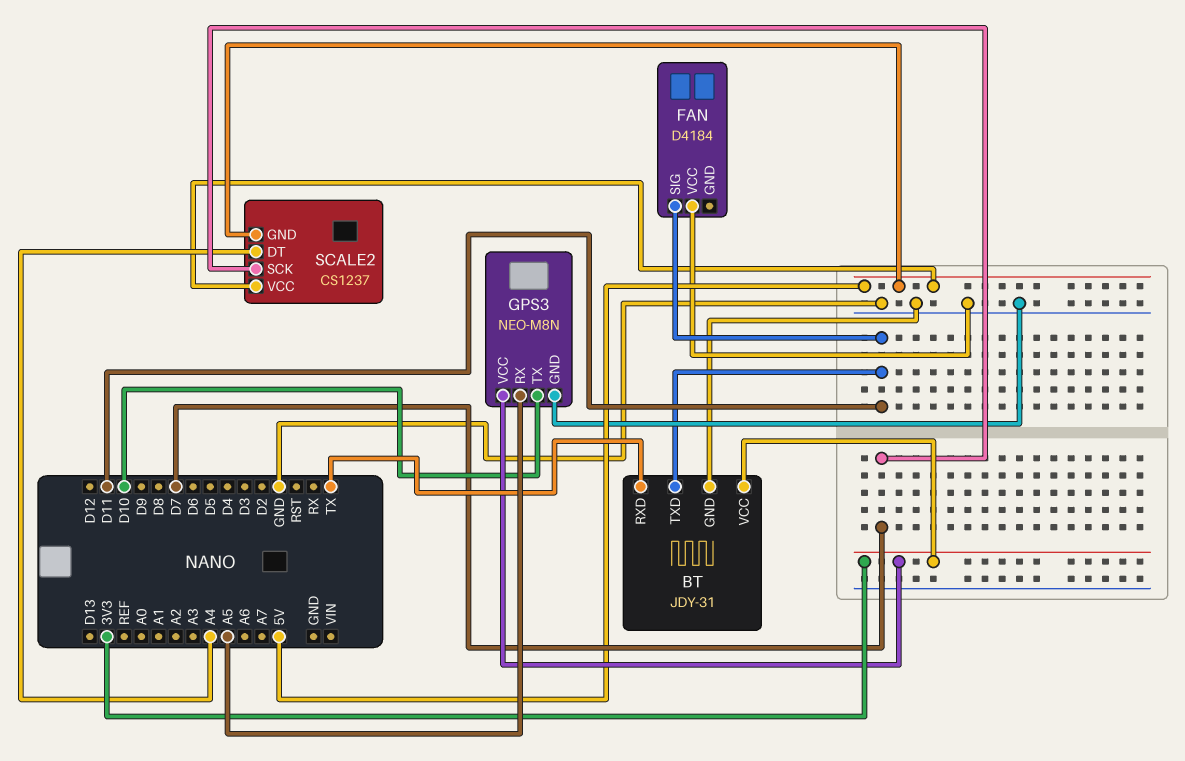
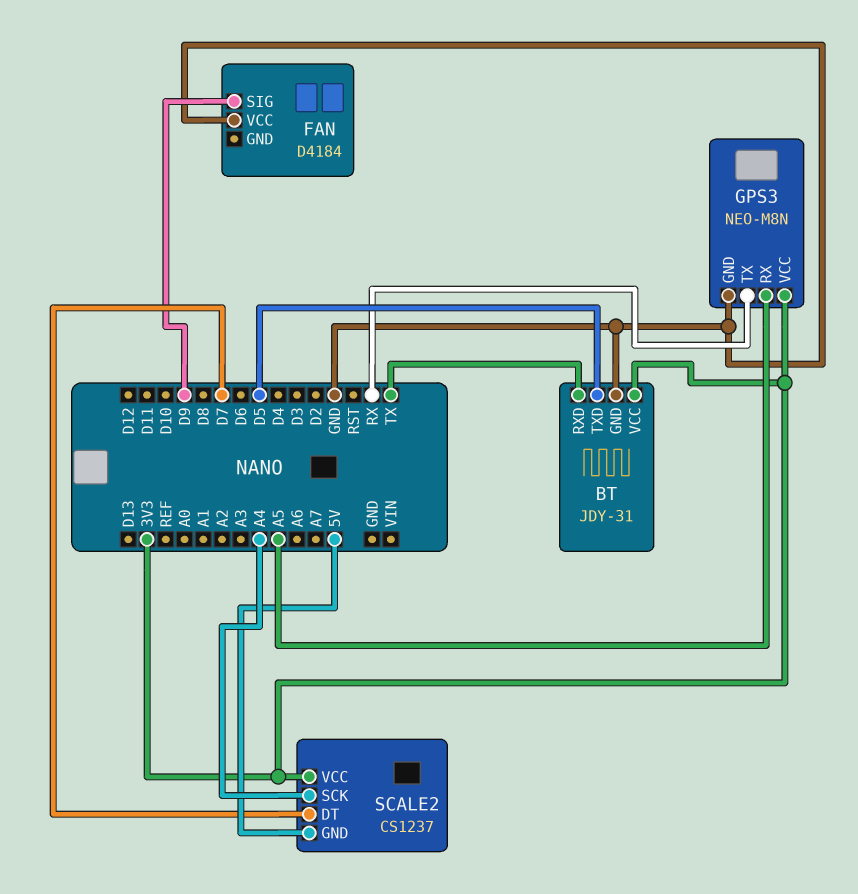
BT pin TXD: D11 -> D5
FAN pin SIG: D11 -> D9
GPS3 pin TX: D10 -> RX
SCALE2 pin DT: A4 -> D7
SCALE2 pin SCK: D7 -> A4
SCALE2 pin VCC: 5V -> 3V3

